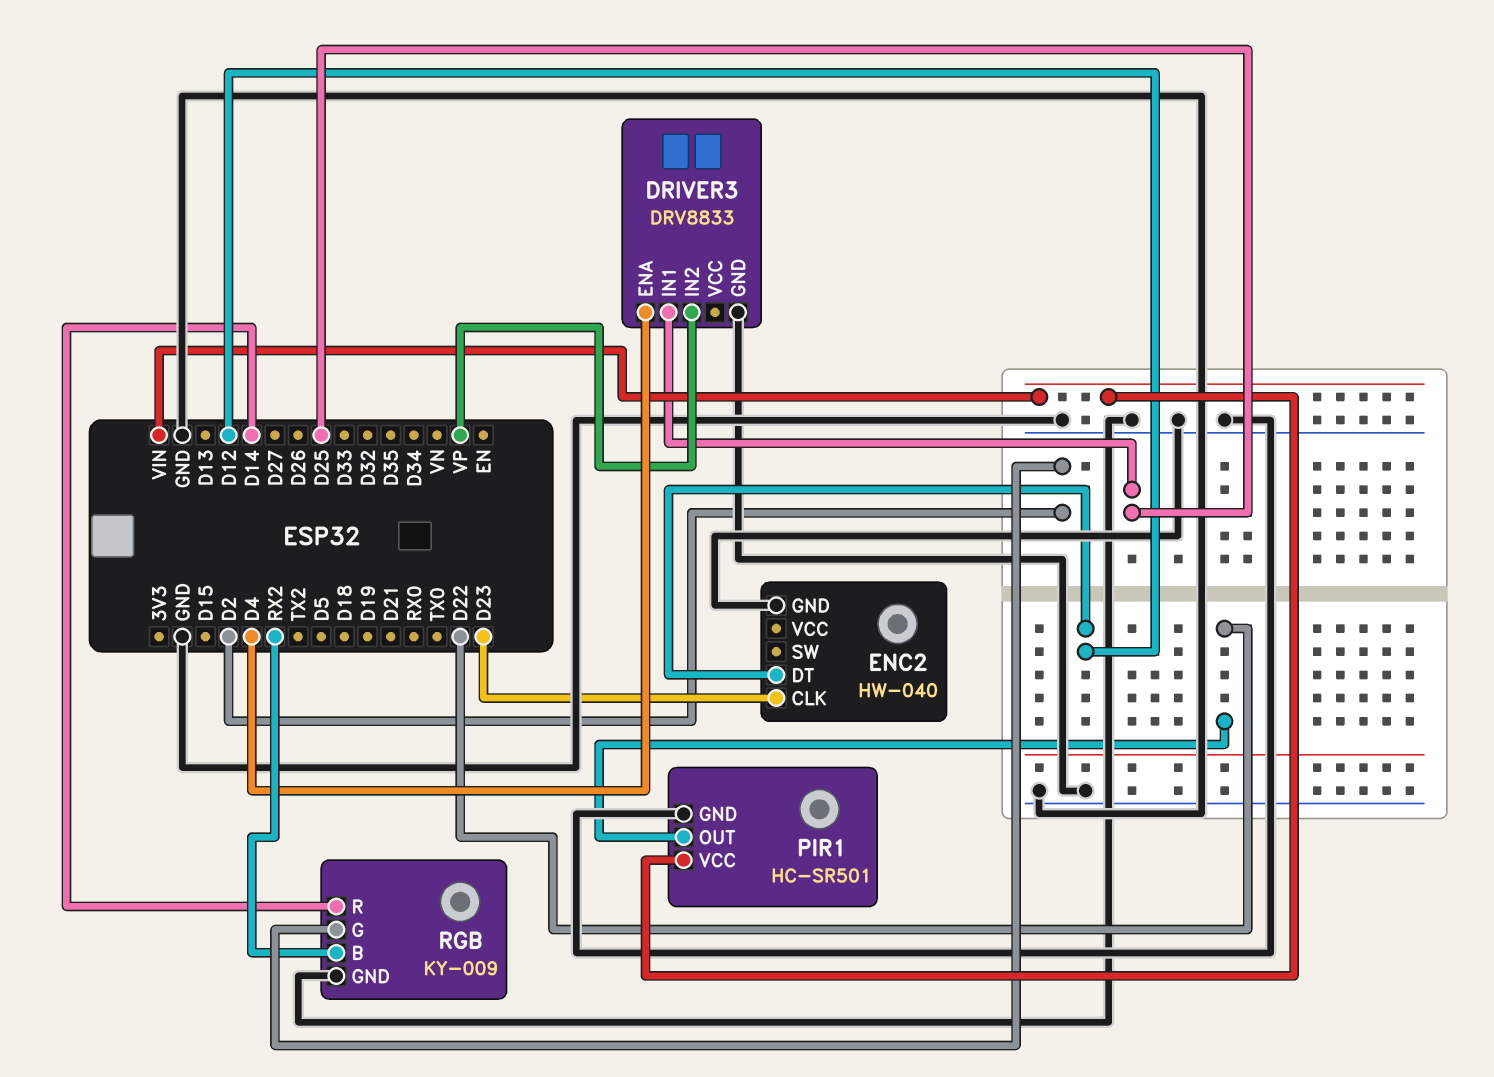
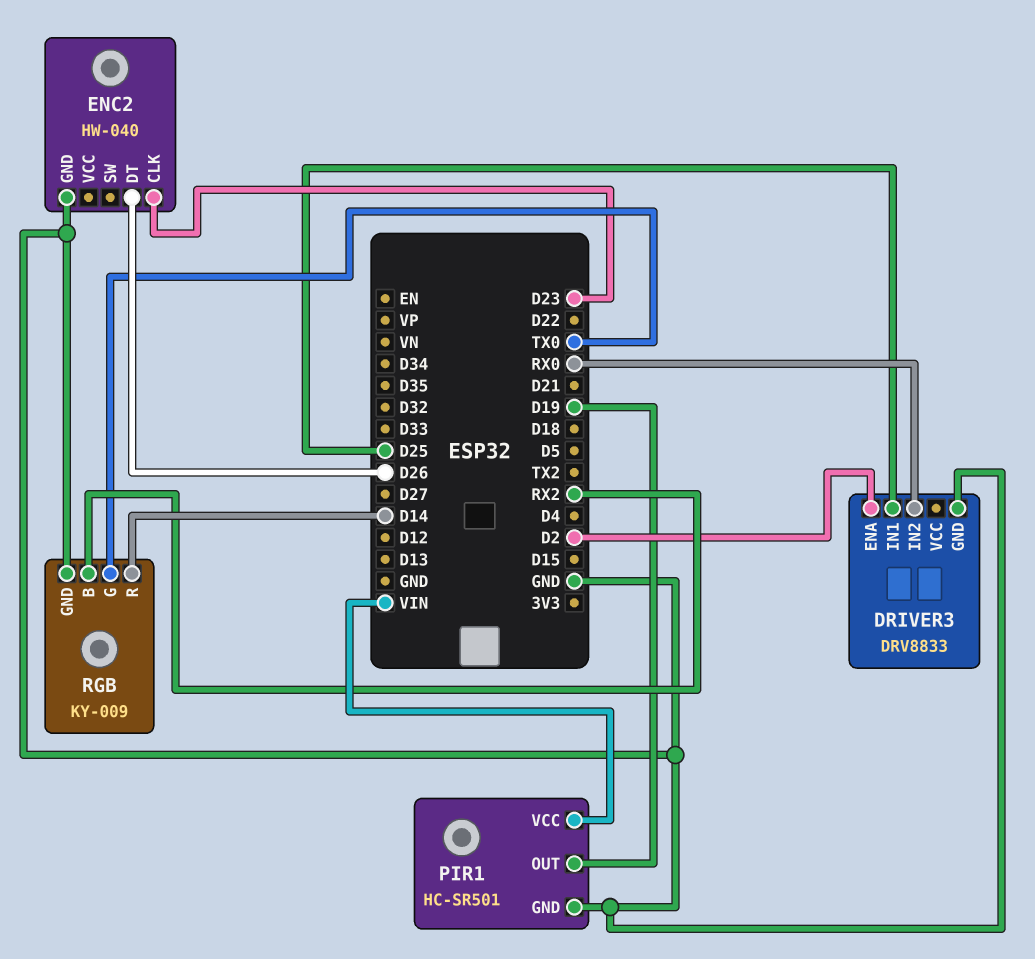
DRIVER3 pin ENA: D4 -> D2
DRIVER3 pin IN2: VP -> RX0
ENC2 pin DT: D12 -> D26
PIR1 pin OUT: D22 -> D19
RGB pin G: D2 -> TX0

